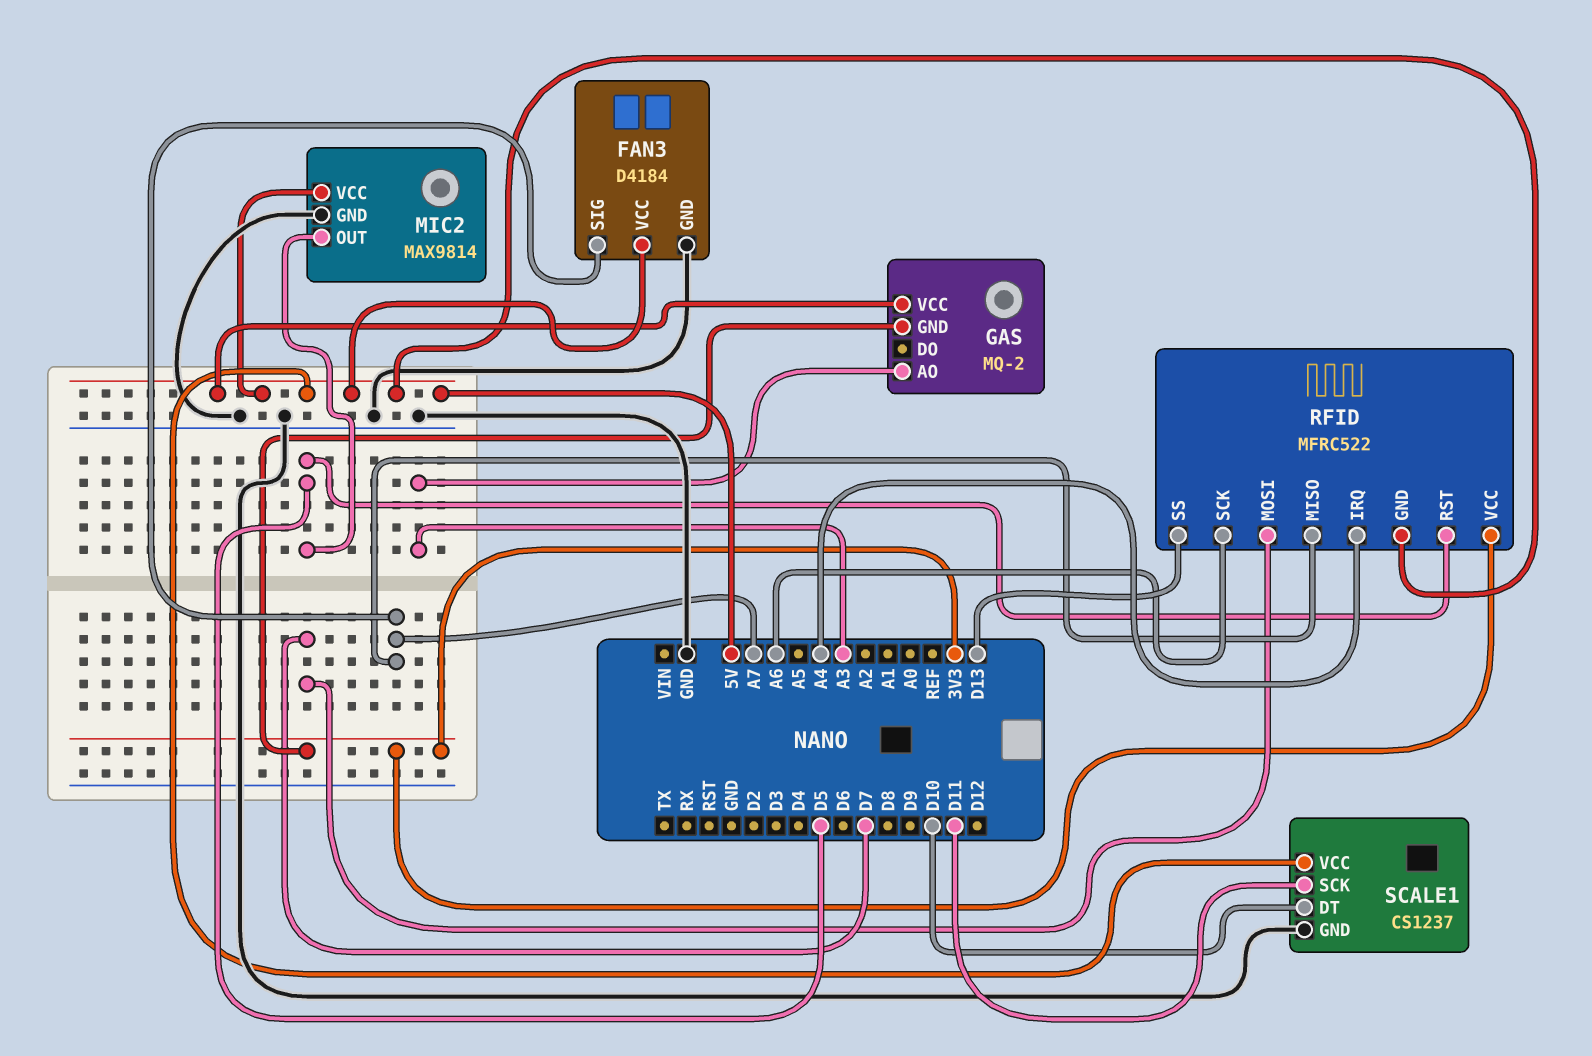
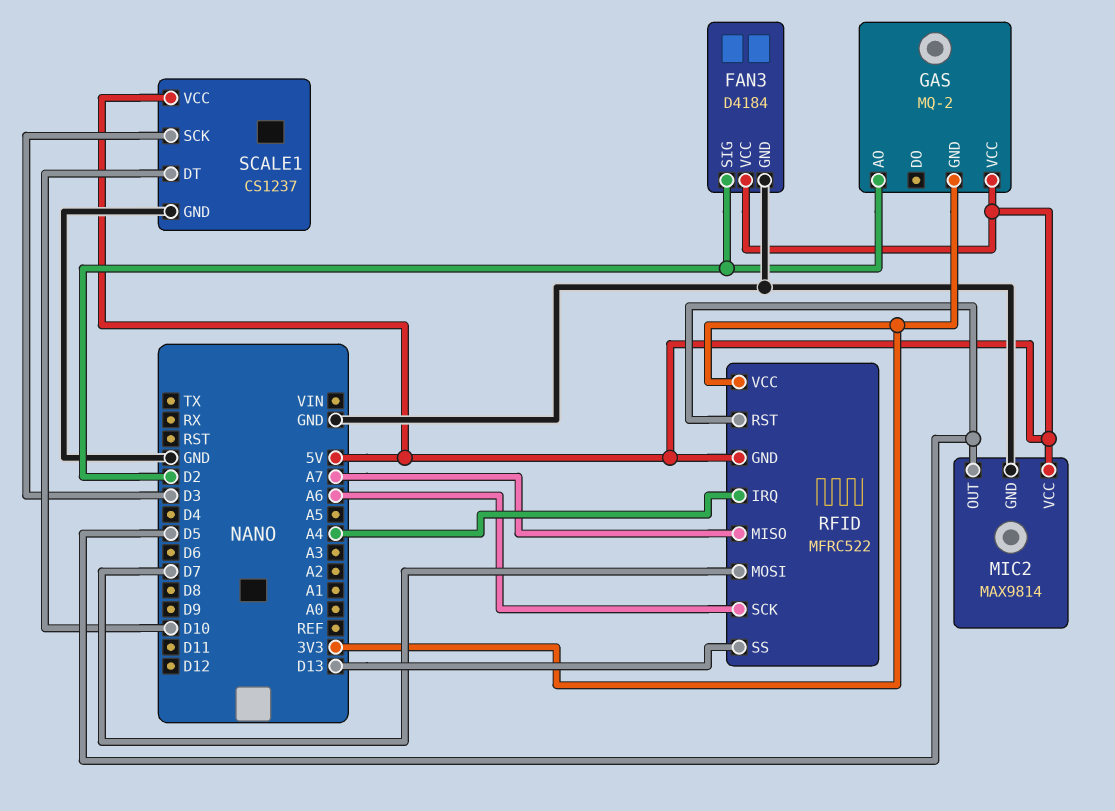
FAN3 pin SIG: A7 -> D2
GAS pin AO: A3 -> D2
SCALE1 pin SCK: D11 -> D3

